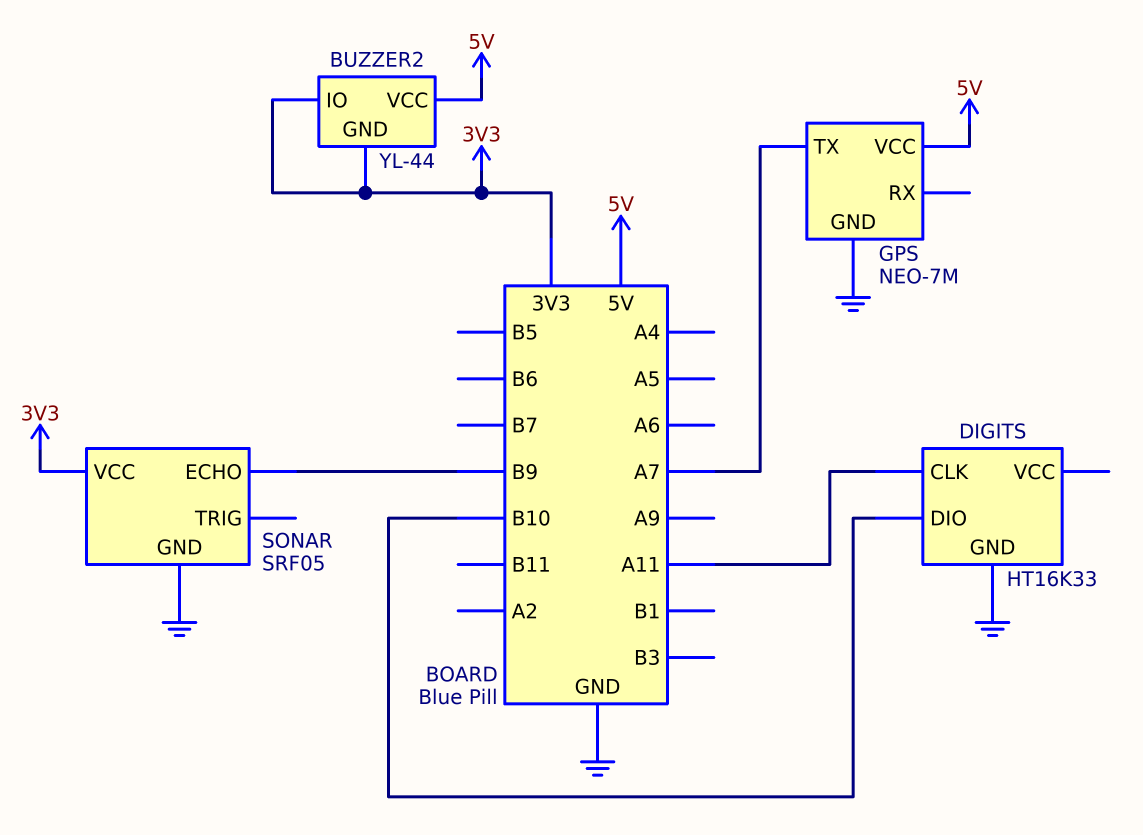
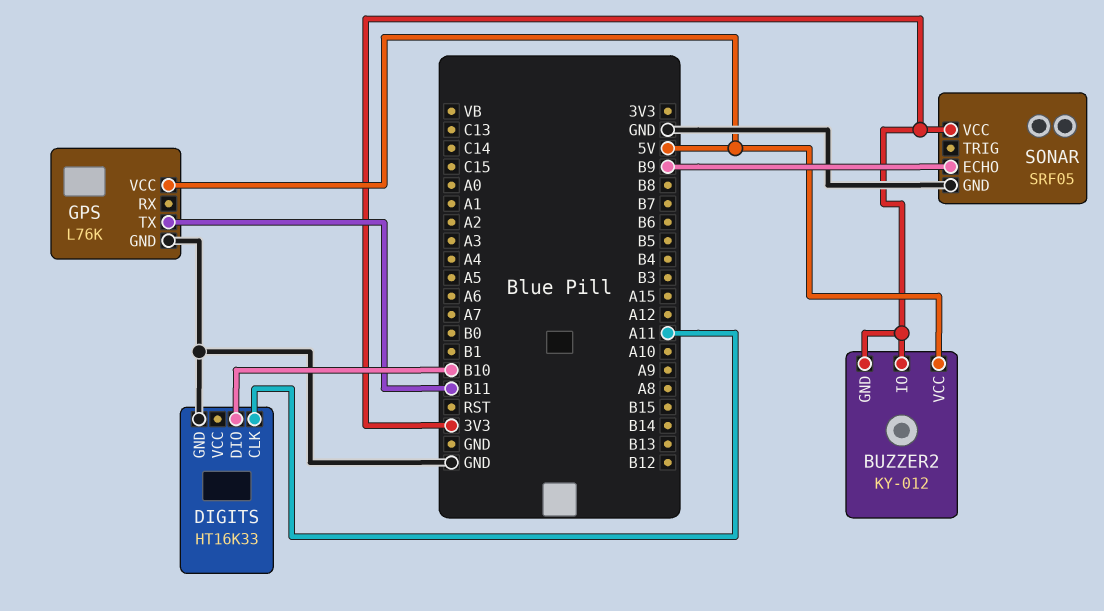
BUZZER2: YL-44 -> KY-012
GPS: NEO-7M -> L76K
GPS pin TX: A7 -> B11

